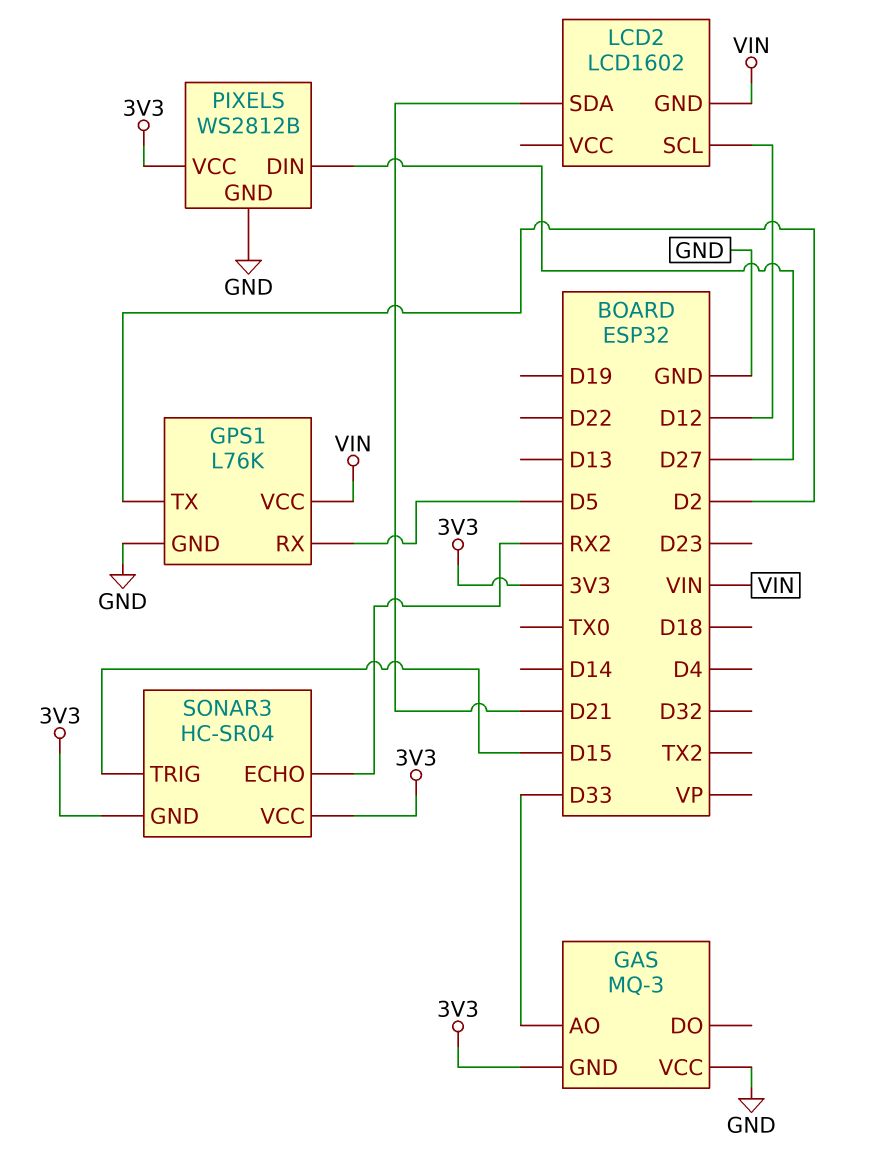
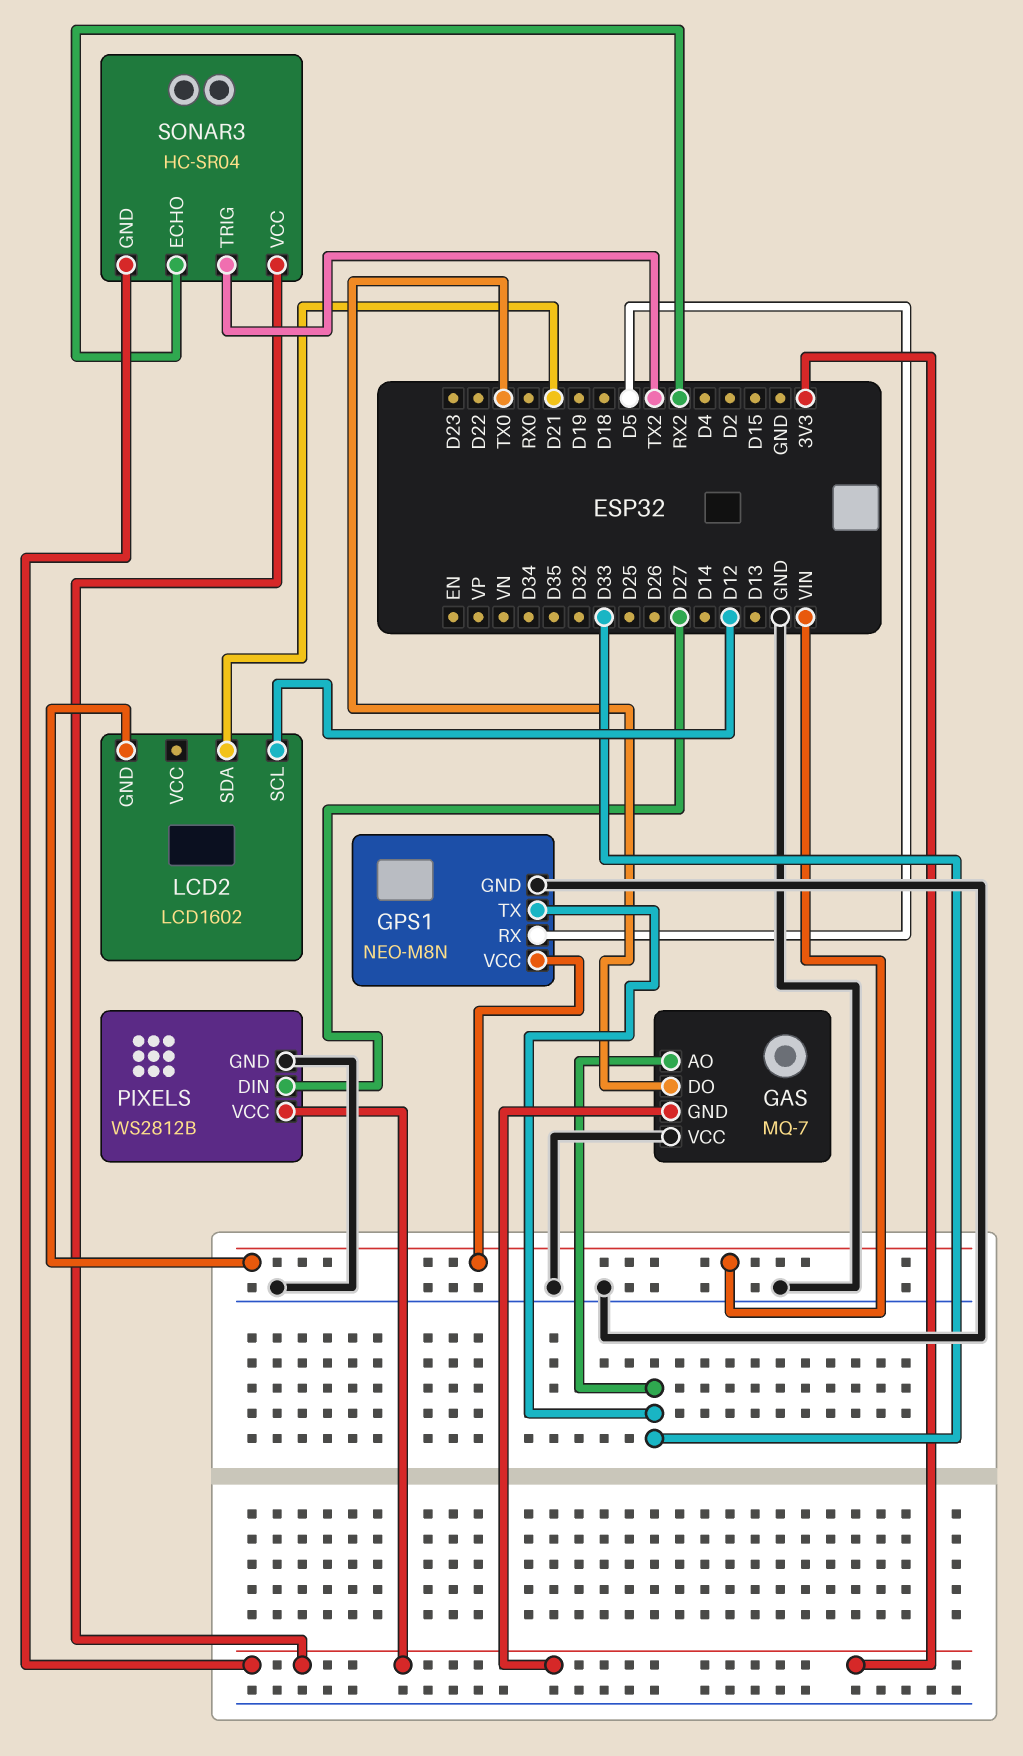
GAS: MQ-3 -> MQ-7
GAS pin DO: none -> TX0
GPS1: L76K -> NEO-M8N
GPS1 pin TX: D2 -> D33
SONAR3 pin TRIG: D15 -> TX2

